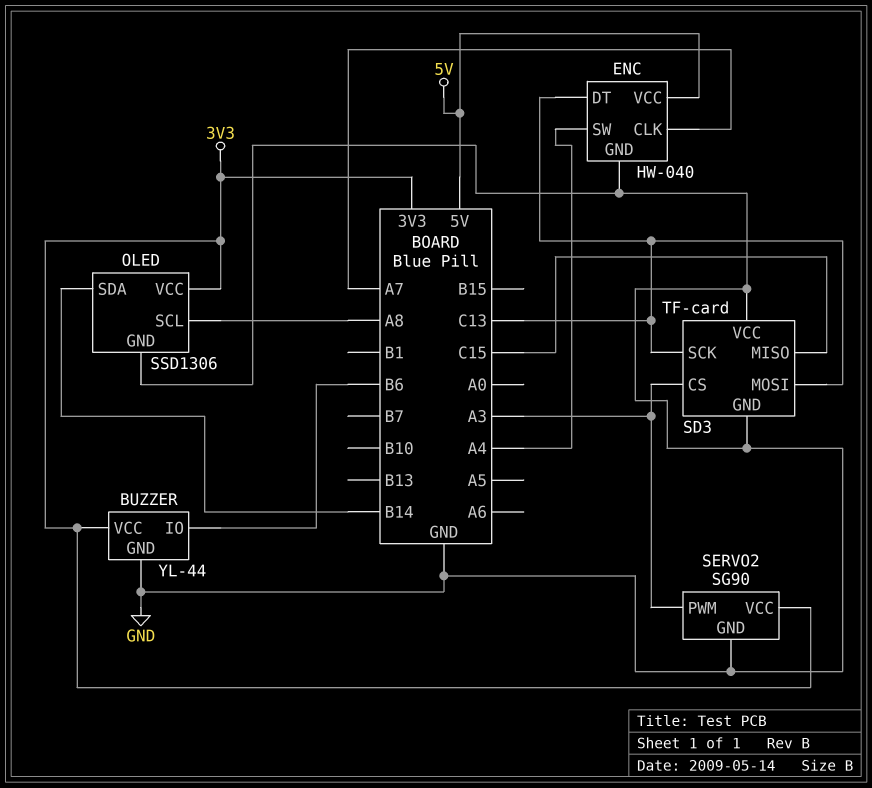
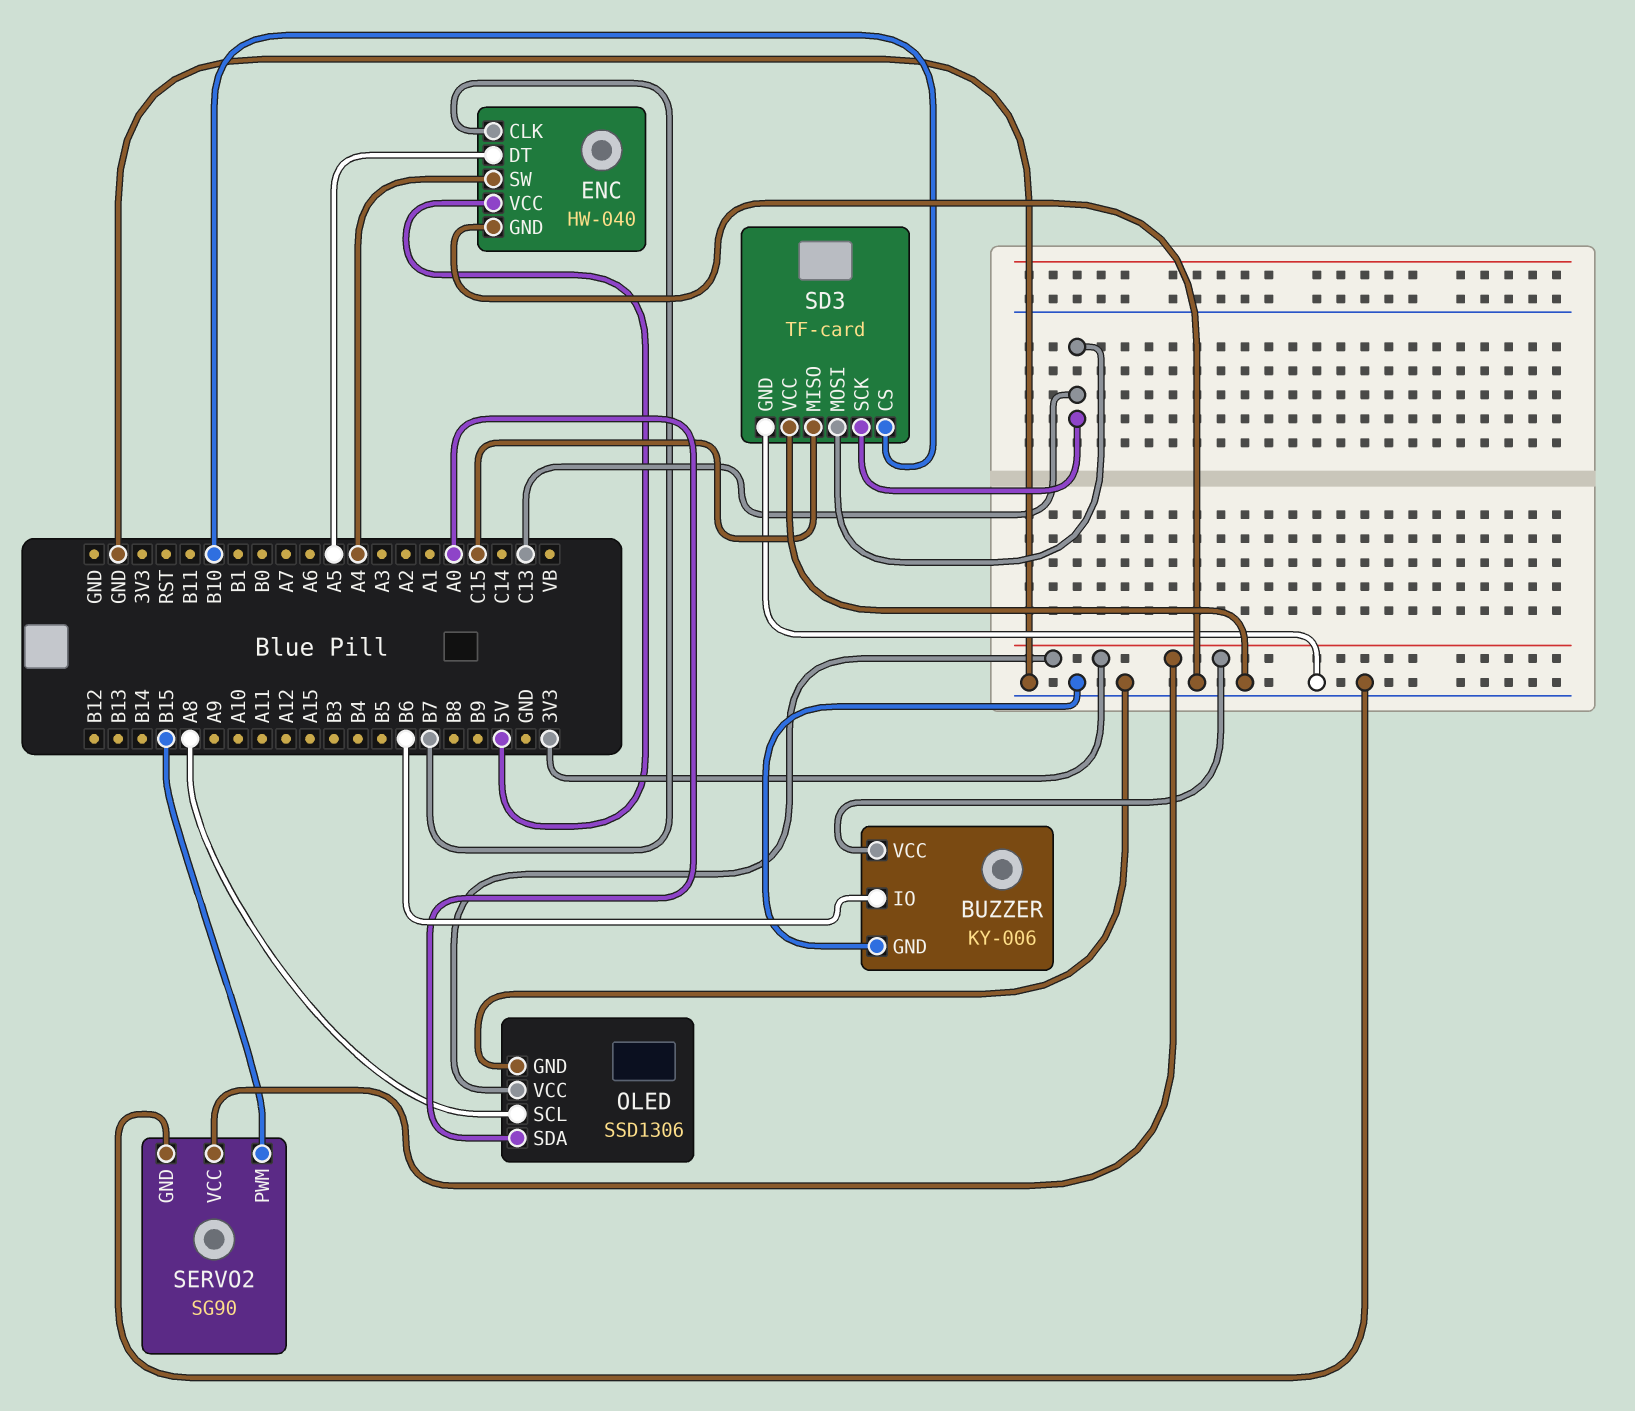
BUZZER: YL-44 -> KY-006
ENC pin CLK: A7 -> B7
ENC pin DT: C13 -> A5
OLED pin SDA: B14 -> A0
SD3 pin CS: A3 -> B10
SERVO2 pin PWM: A3 -> B15

